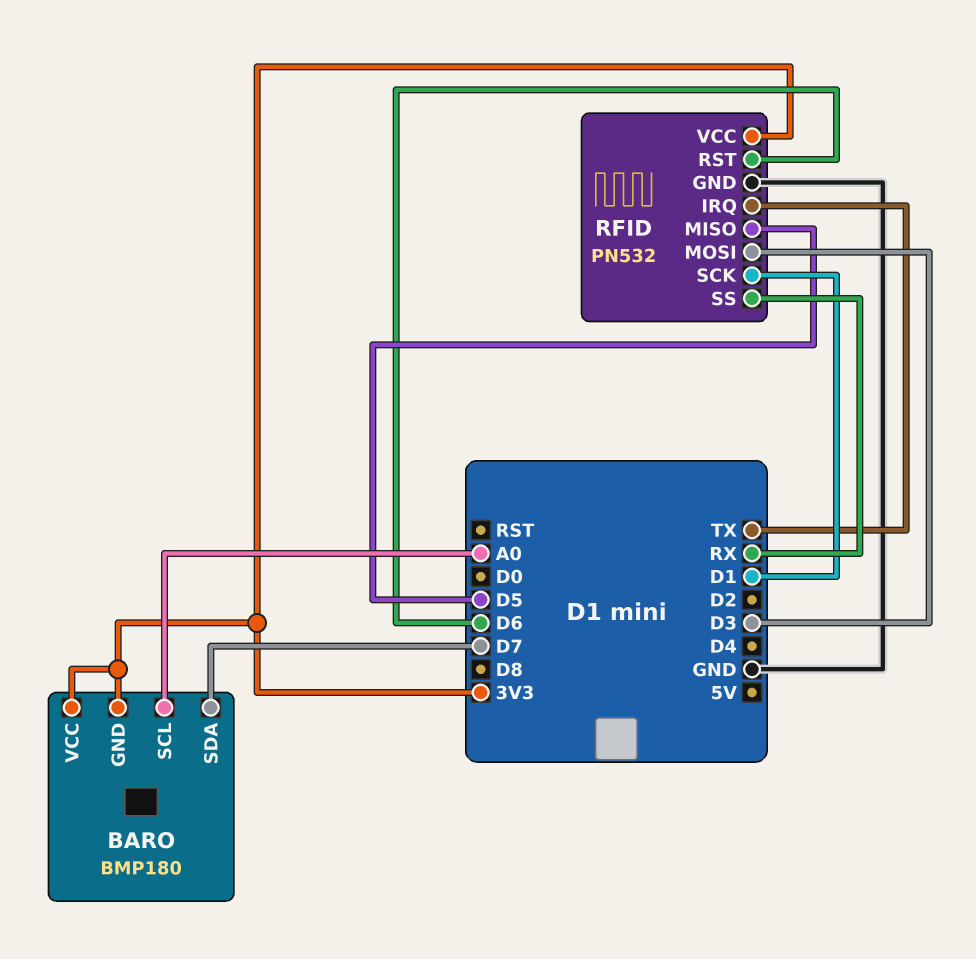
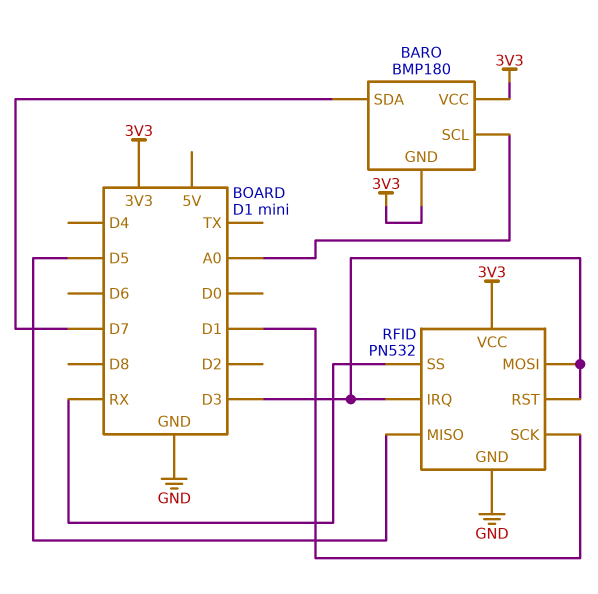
RFID pin IRQ: TX -> D3
RFID pin RST: D6 -> D3

